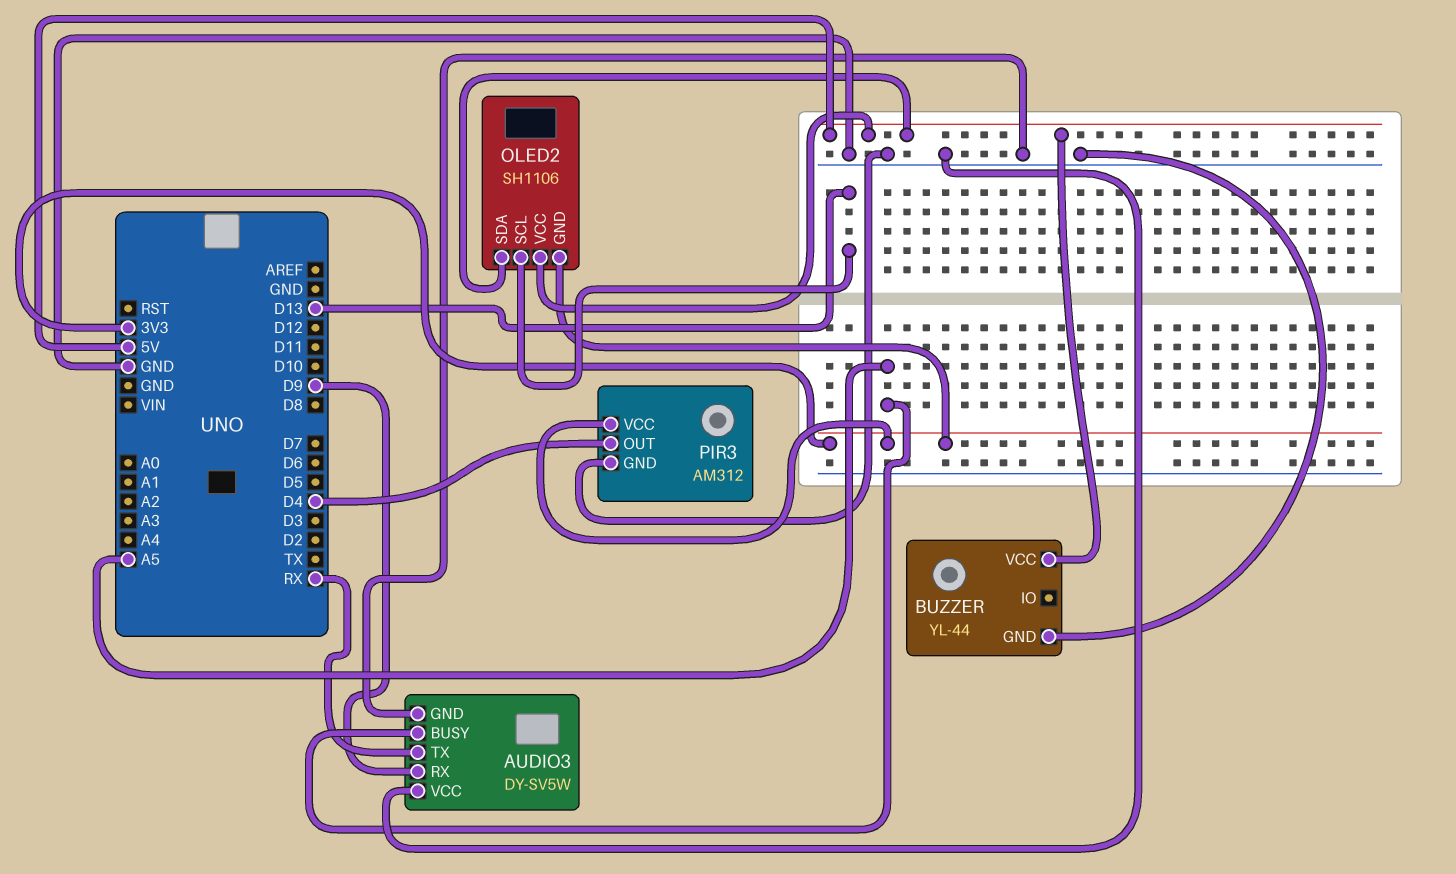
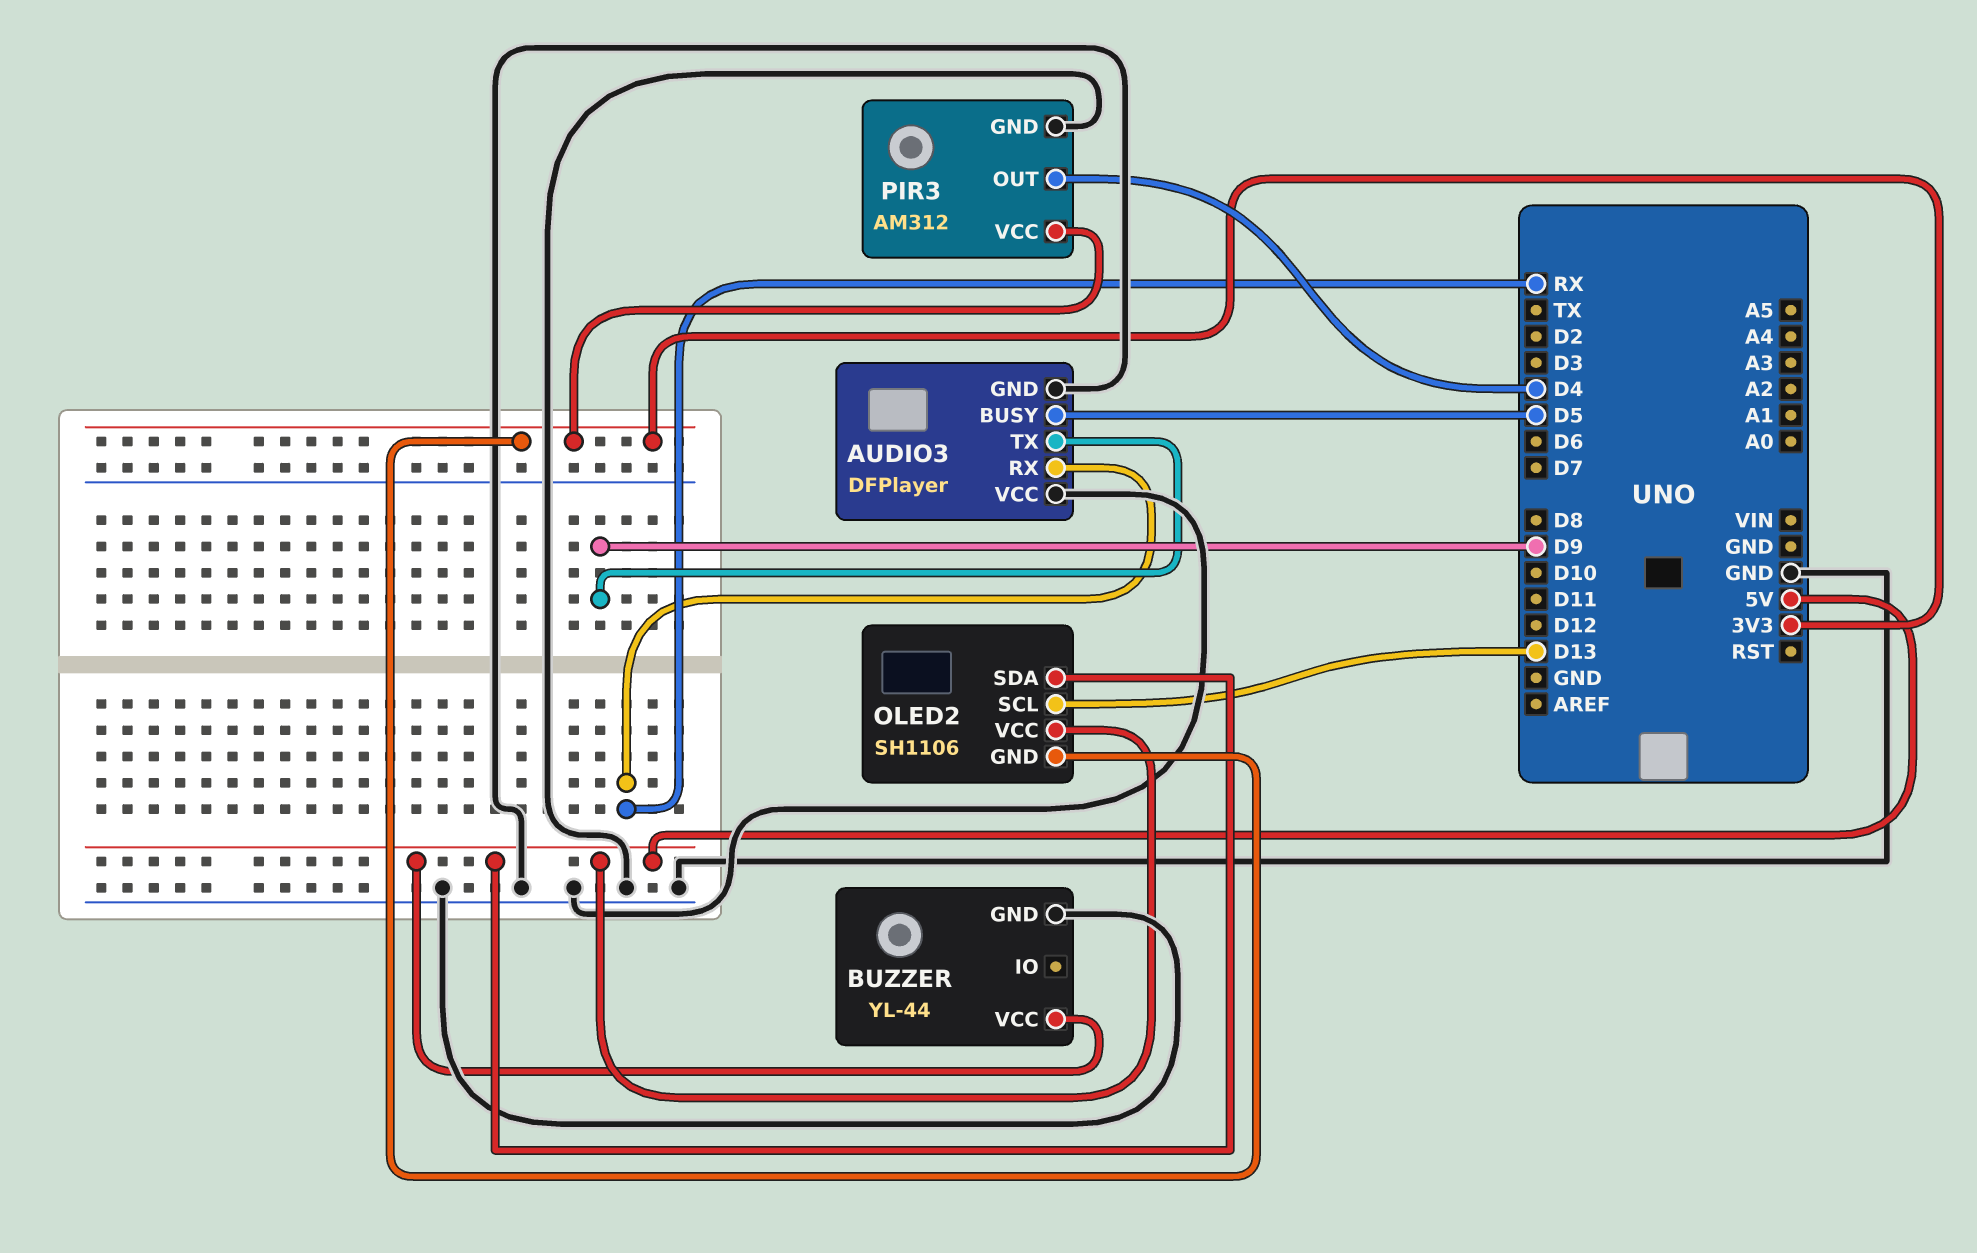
AUDIO3: DY-SV5W -> DFPlayer
AUDIO3 pin BUSY: A5 -> D5
AUDIO3 pin RX: D9 -> RX
AUDIO3 pin TX: RX -> D9

